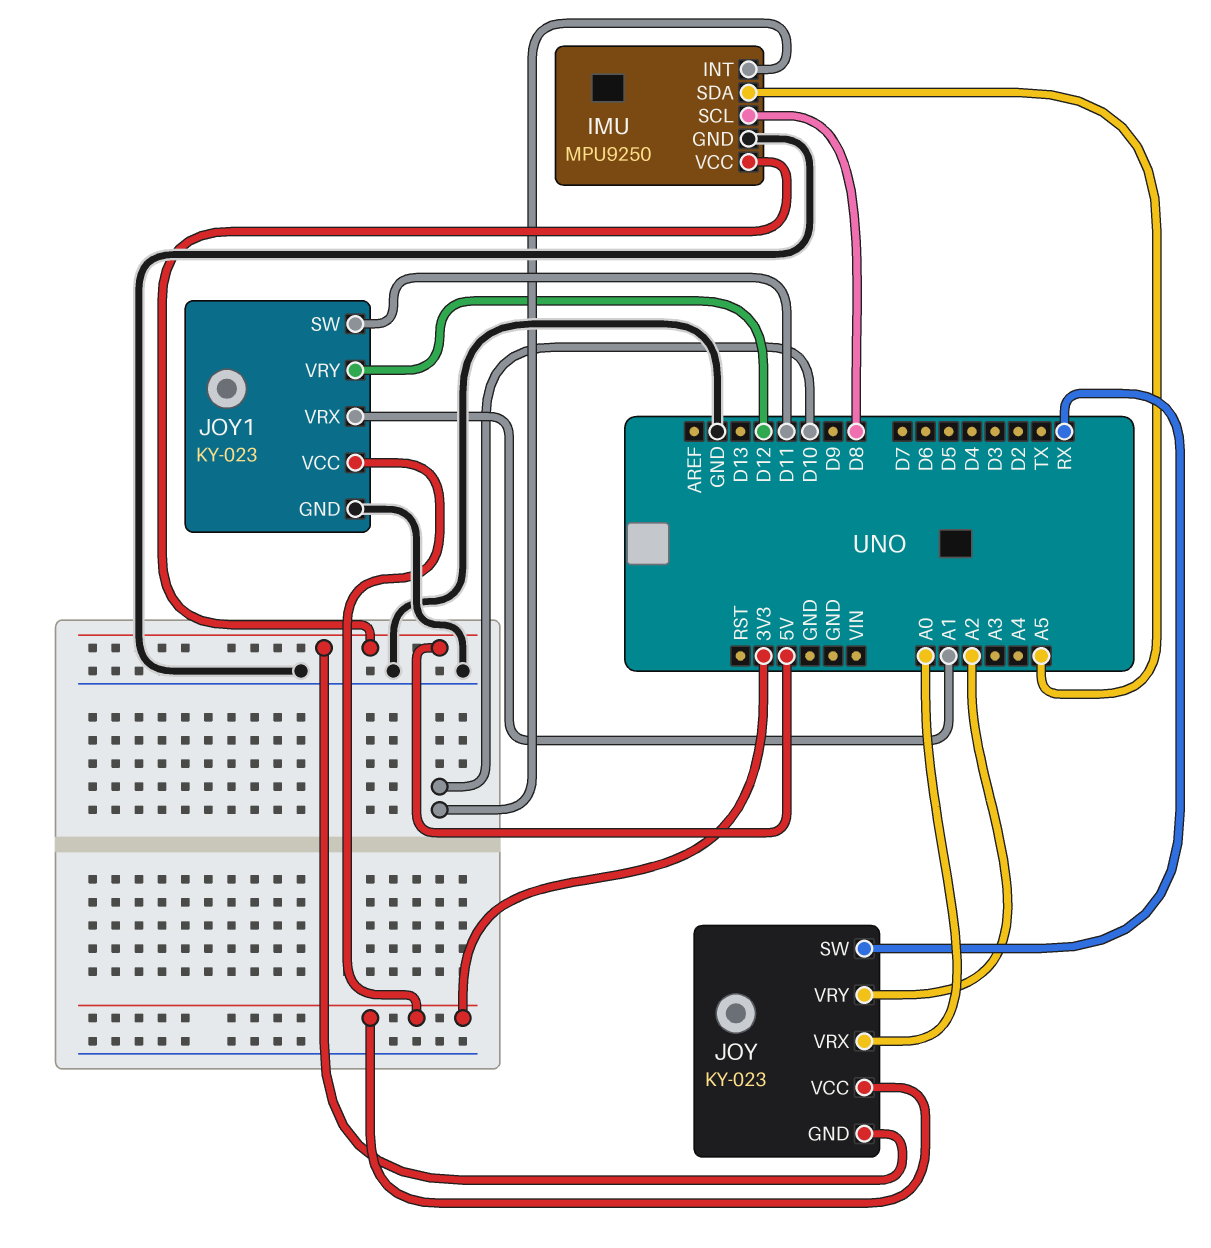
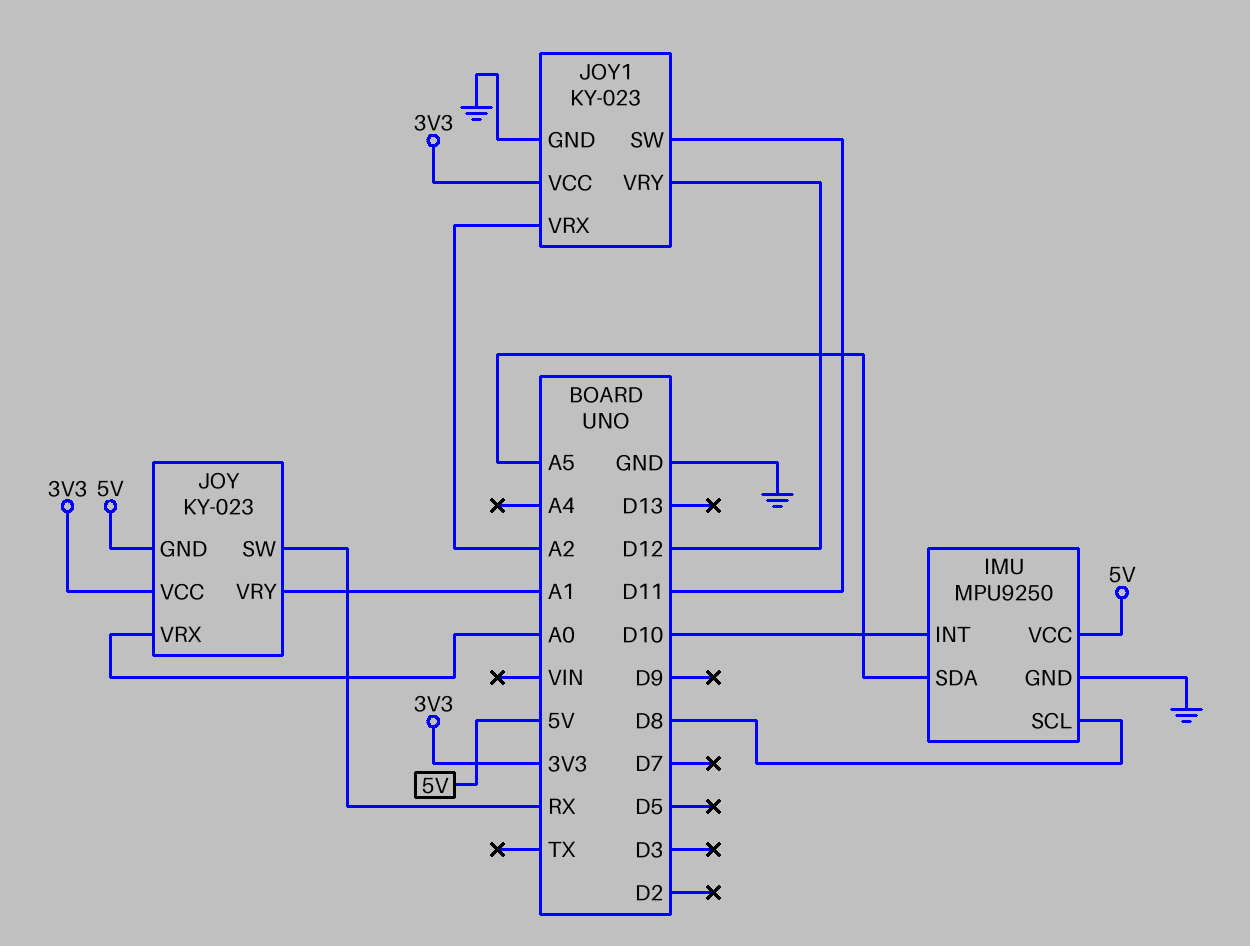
JOY pin VRY: A2 -> A1
JOY1 pin VRX: A1 -> A2

